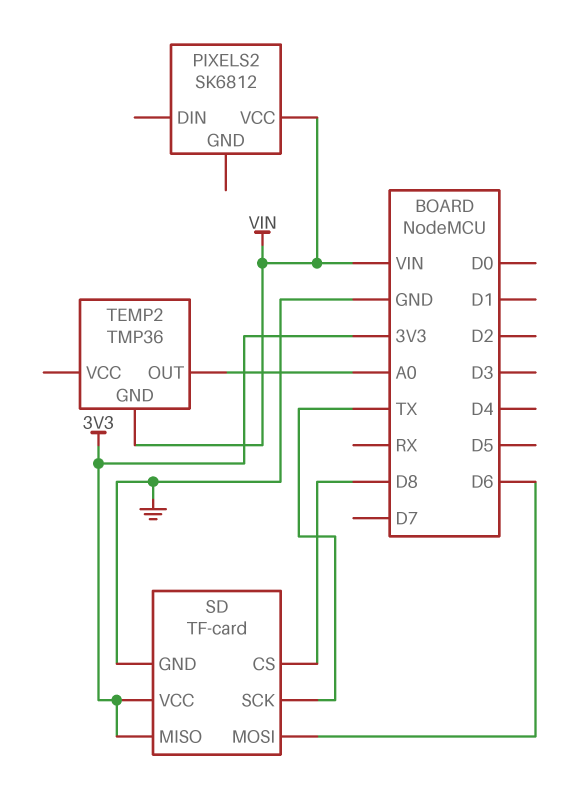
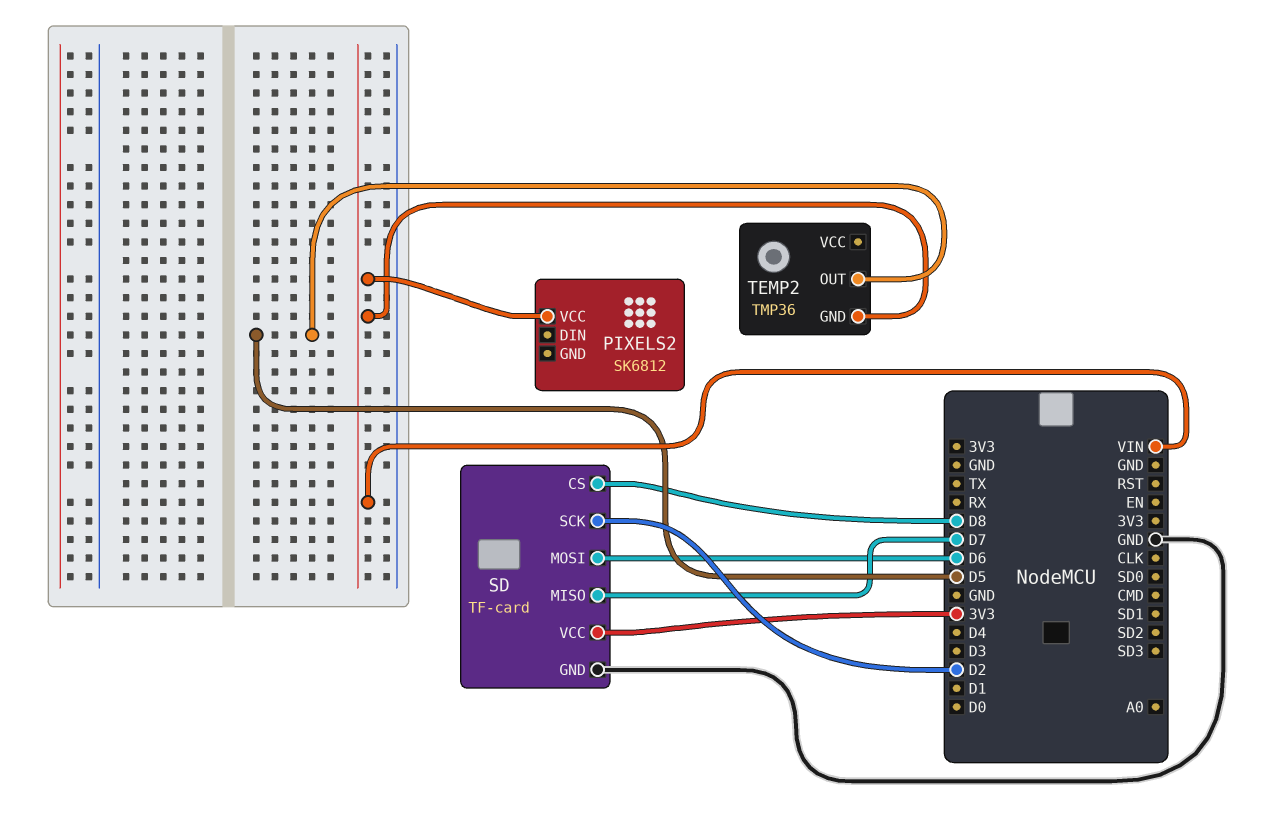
SD pin MISO: 3V3 -> D7
SD pin SCK: TX -> D2
TEMP2 pin OUT: A0 -> D5

